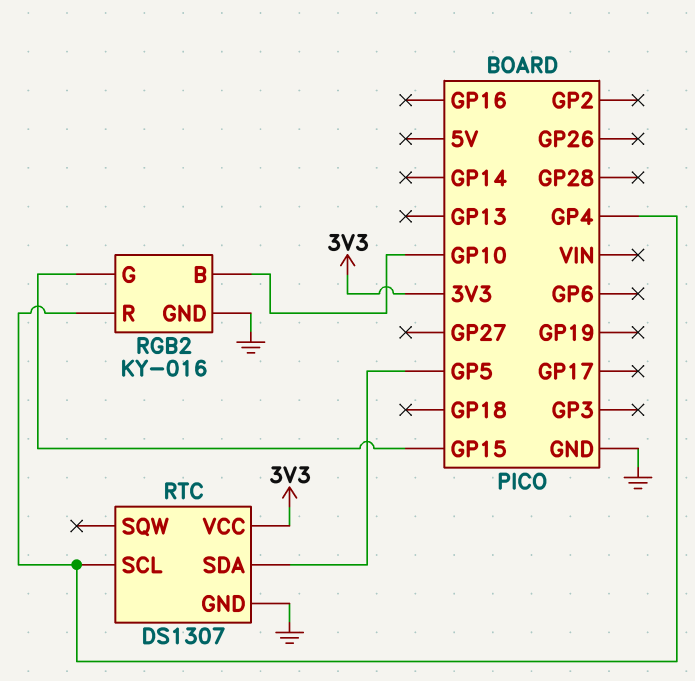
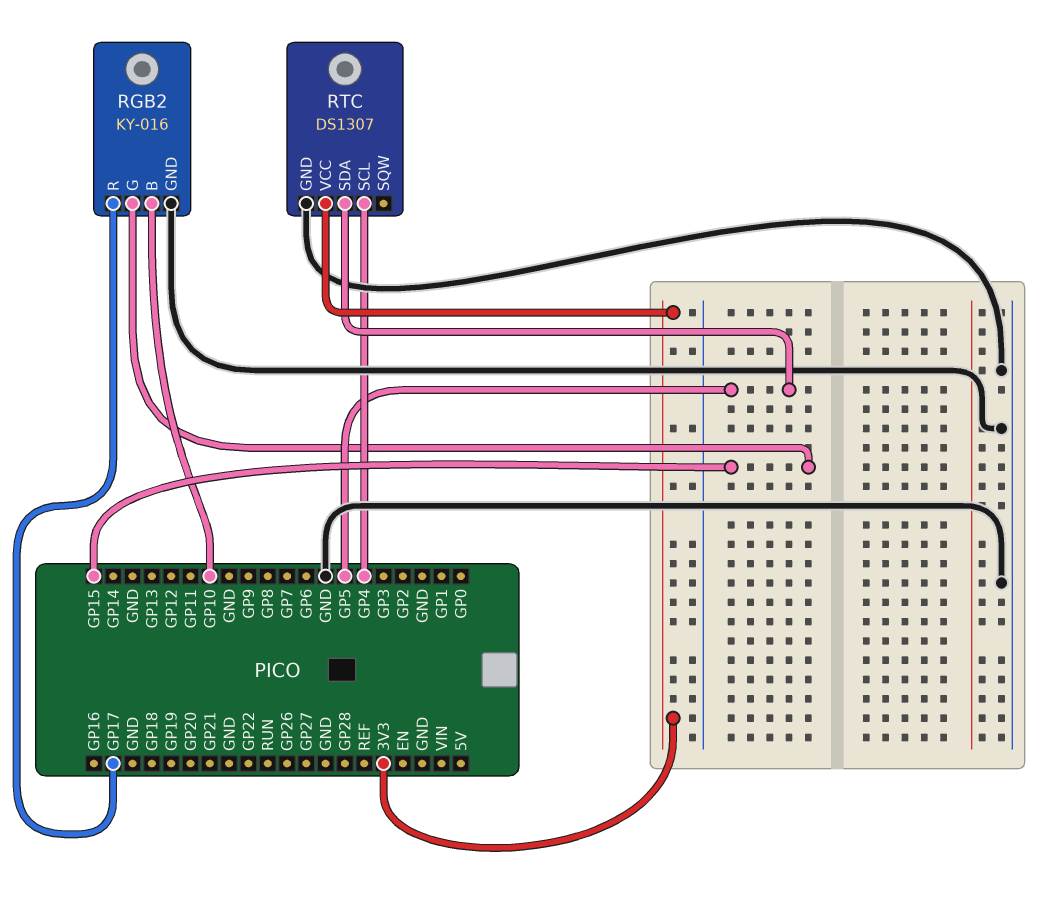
RGB2 pin R: GP4 -> GP17

